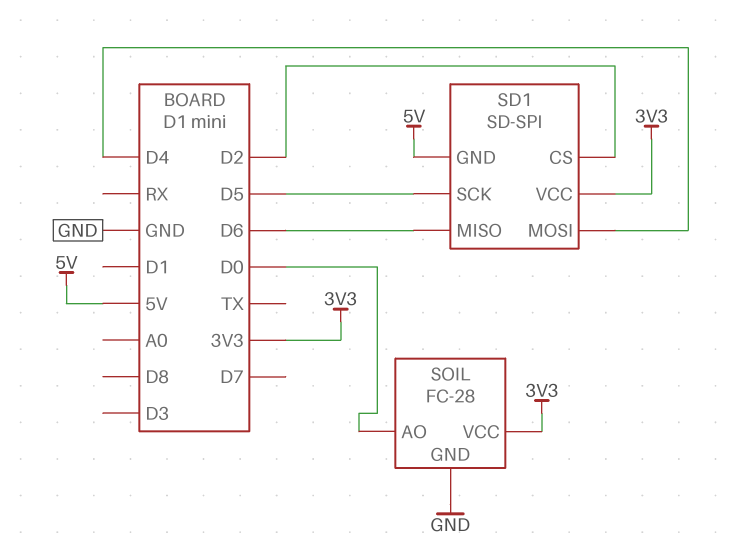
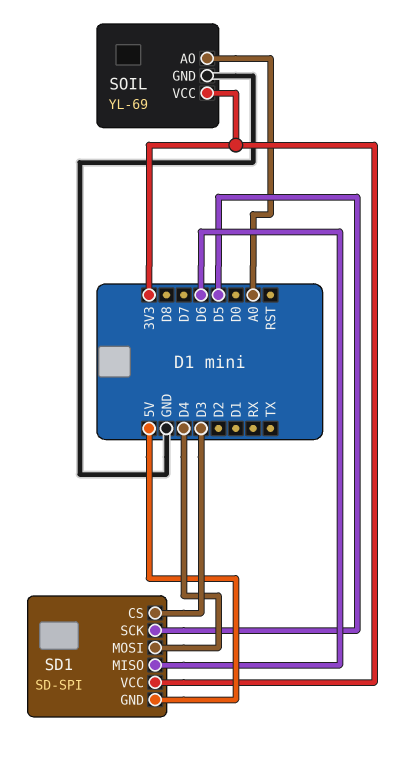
SD1 pin CS: D2 -> D3
SOIL: FC-28 -> YL-69
SOIL pin AO: D0 -> A0

